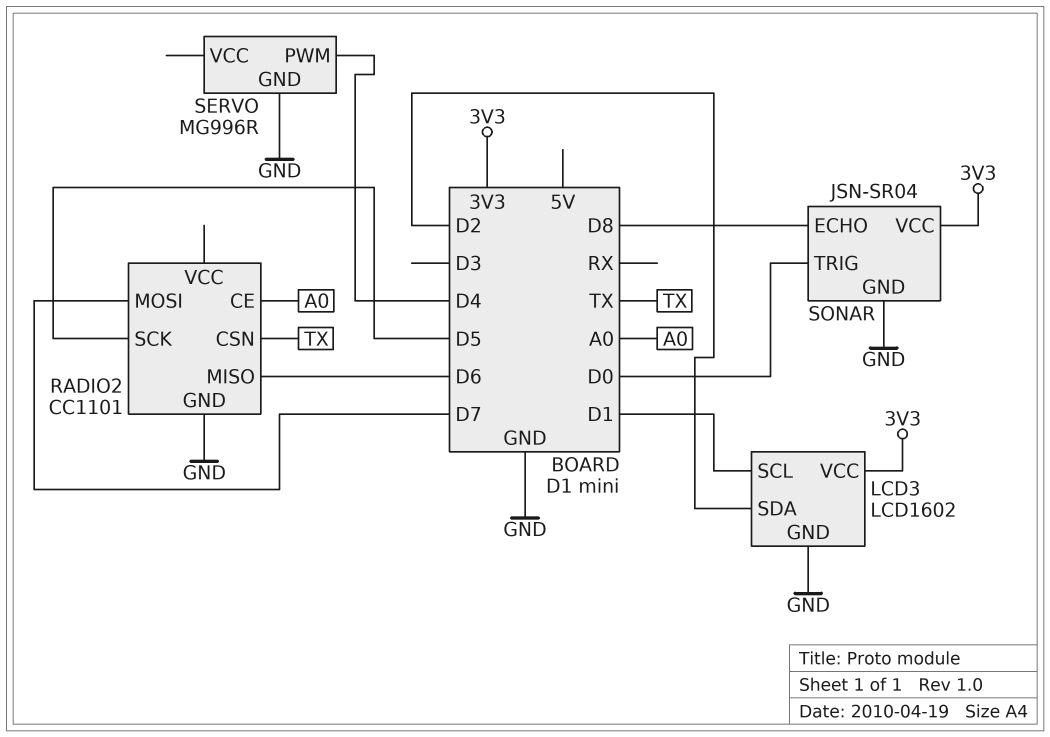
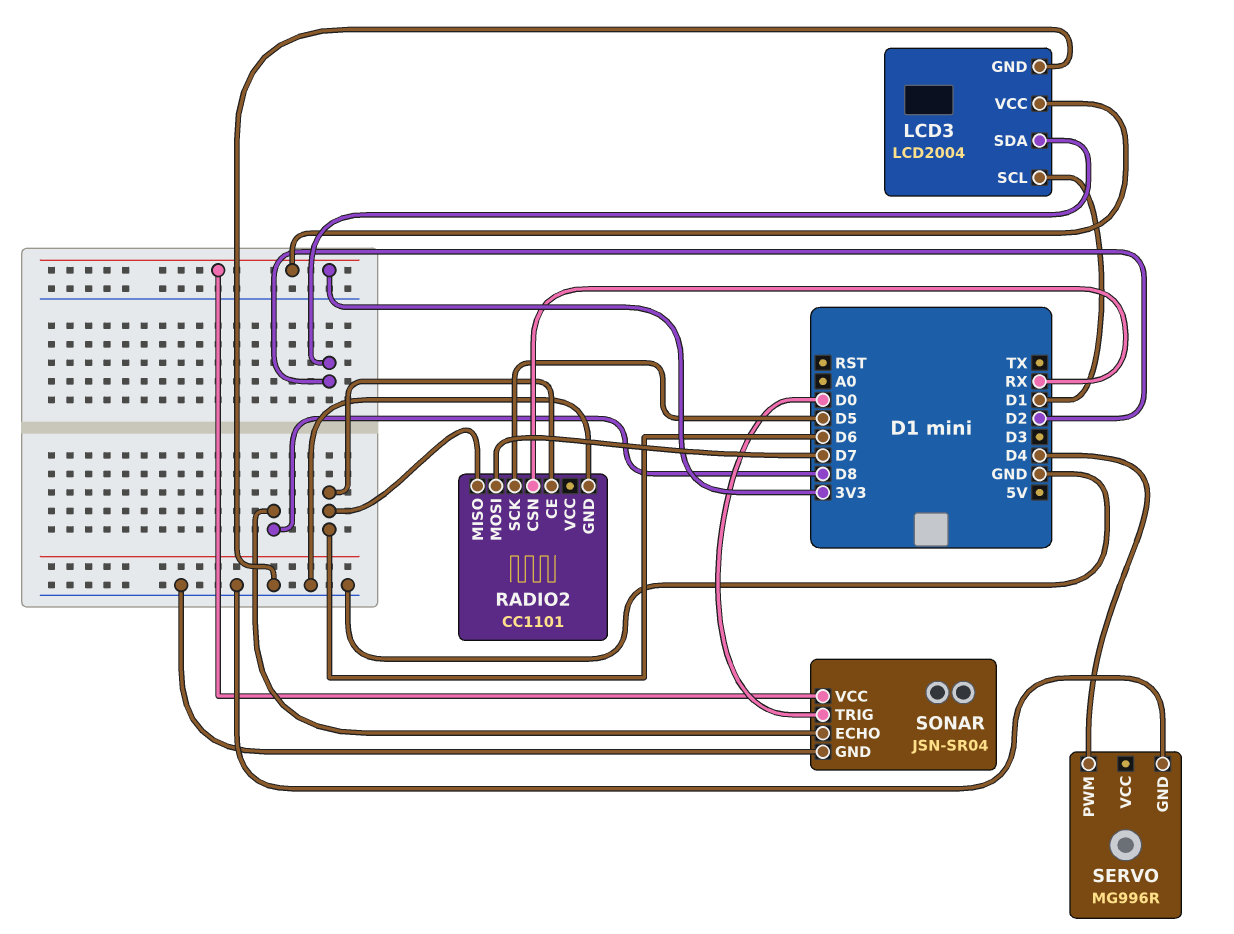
LCD3: LCD1602 -> LCD2004
RADIO2 pin CE: A0 -> D6
RADIO2 pin CSN: TX -> RX

